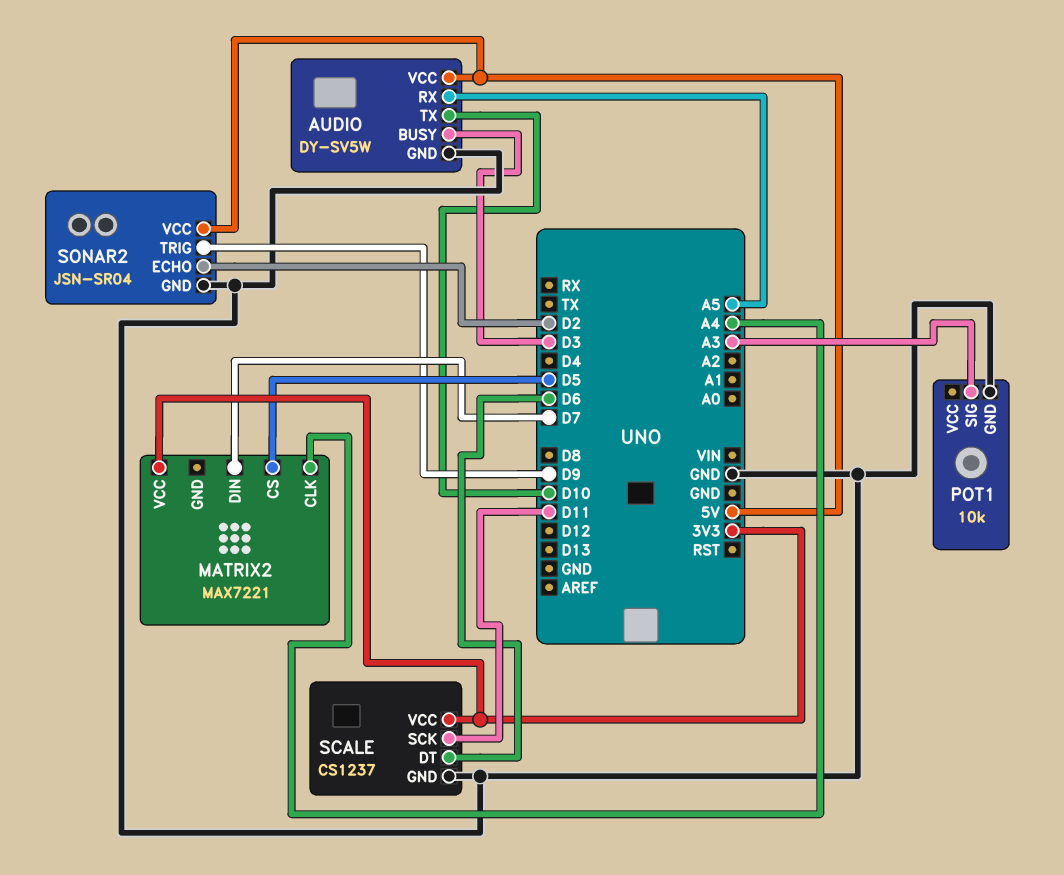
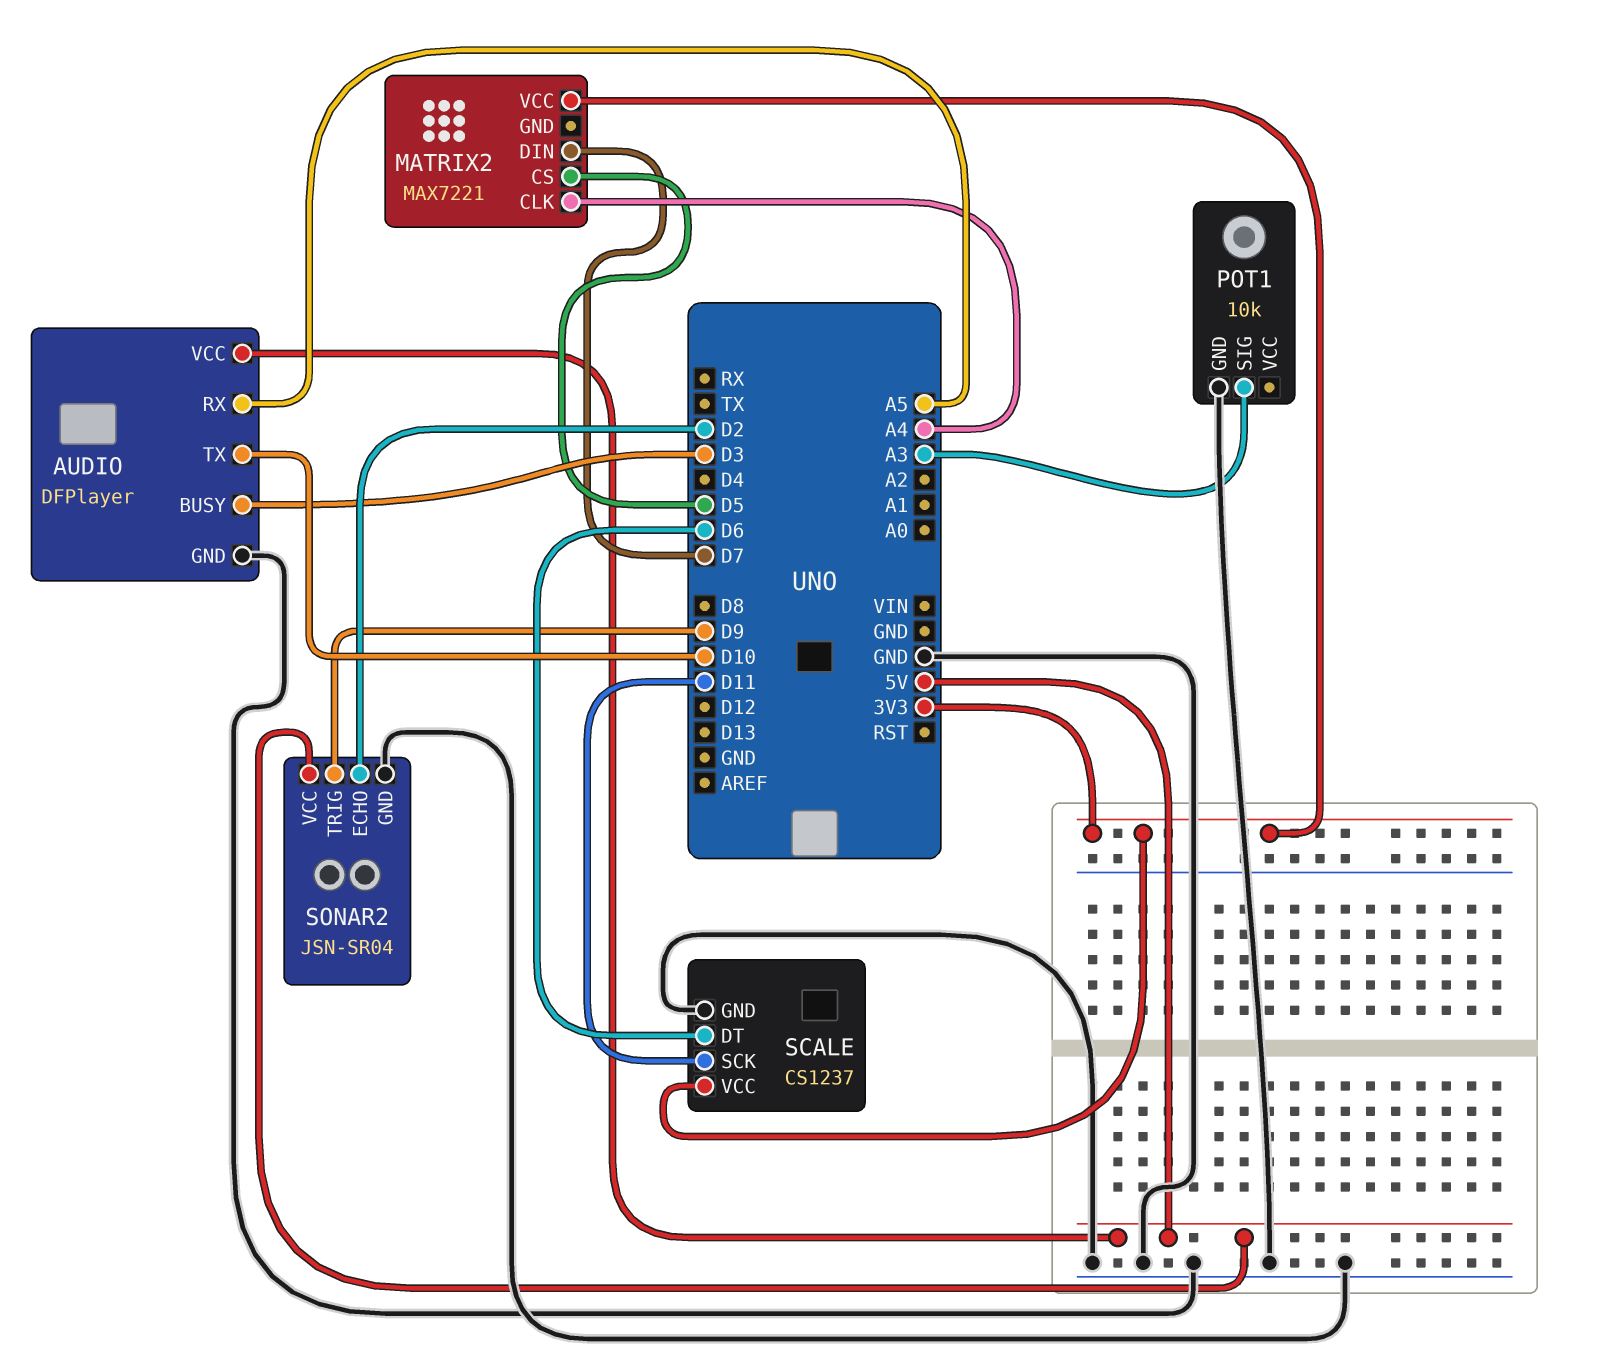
AUDIO: DY-SV5W -> DFPlayer

